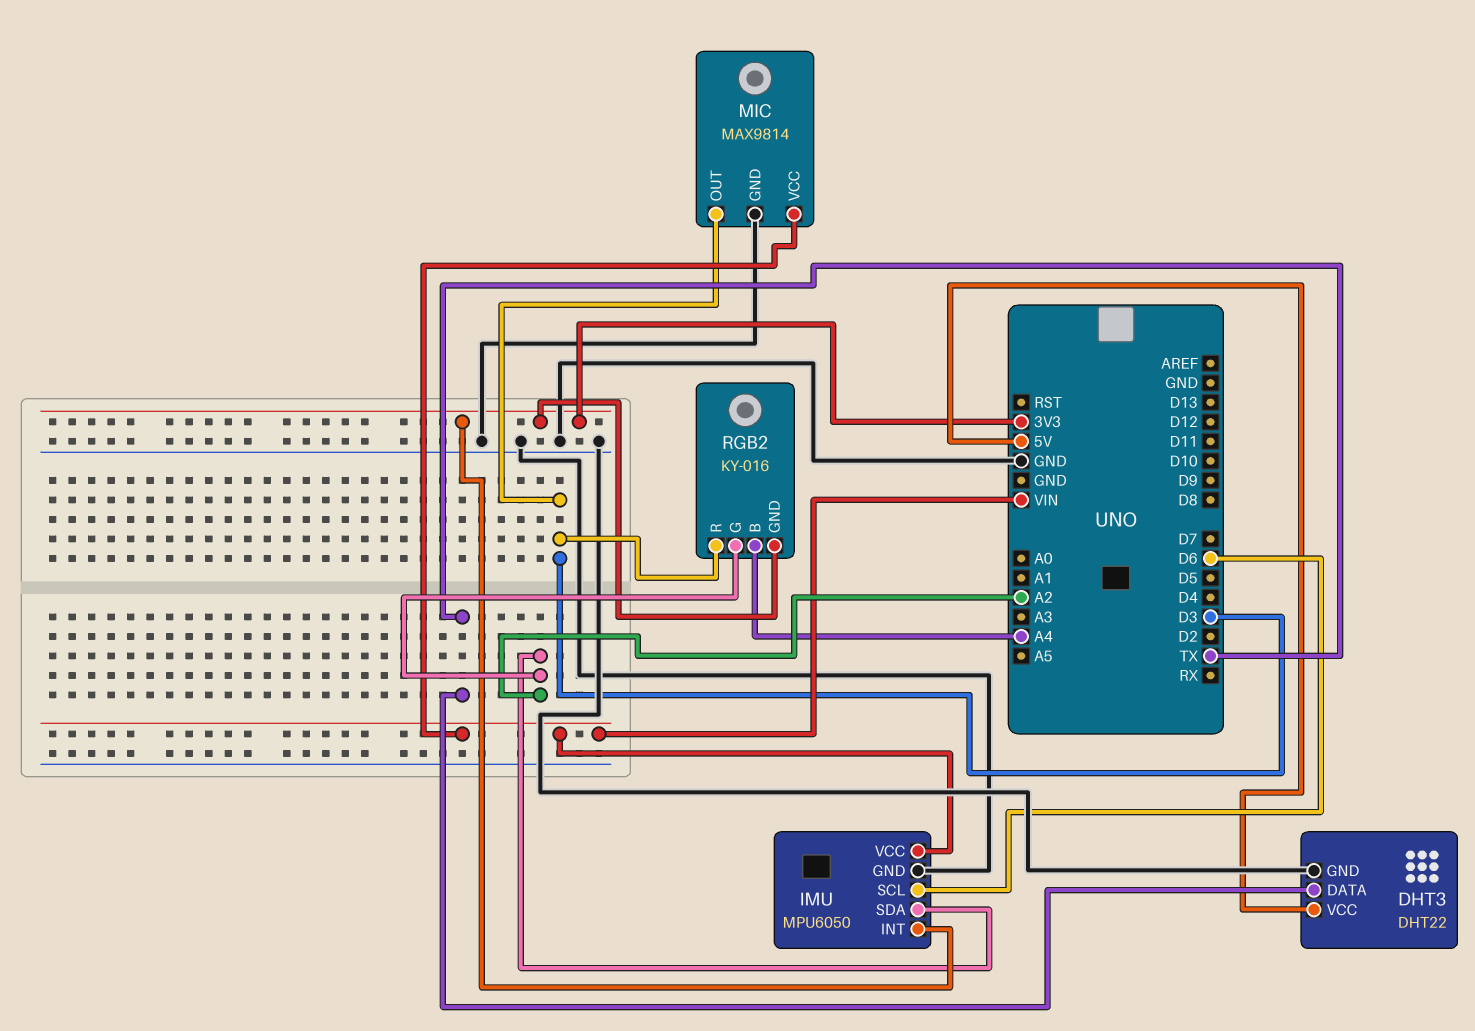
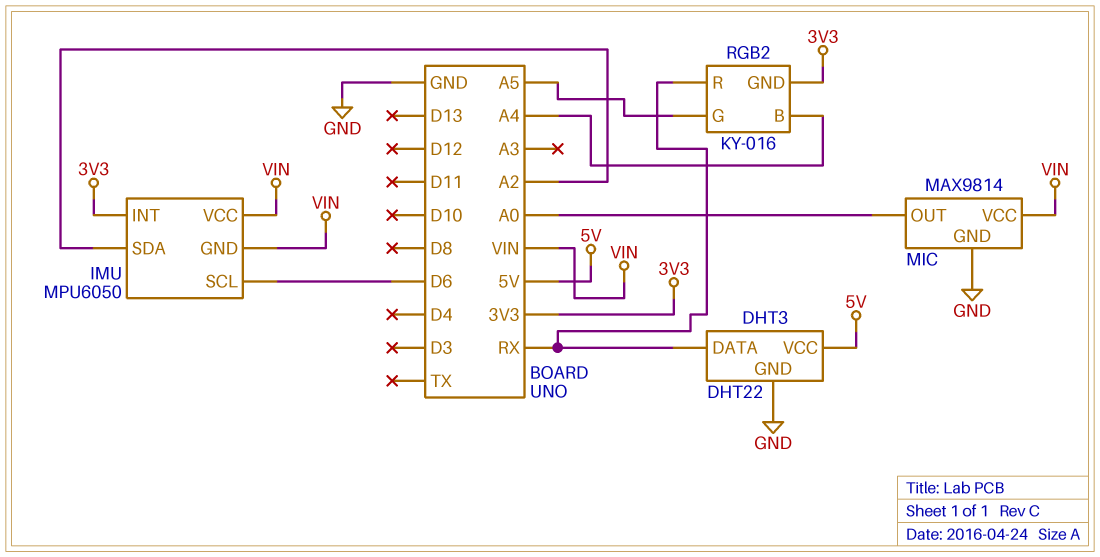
DHT3 pin DATA: TX -> RX
IMU pin GND: GND -> VIN
MIC pin OUT: D3 -> A0
RGB2 pin G: A2 -> A5
RGB2 pin R: D3 -> RX

